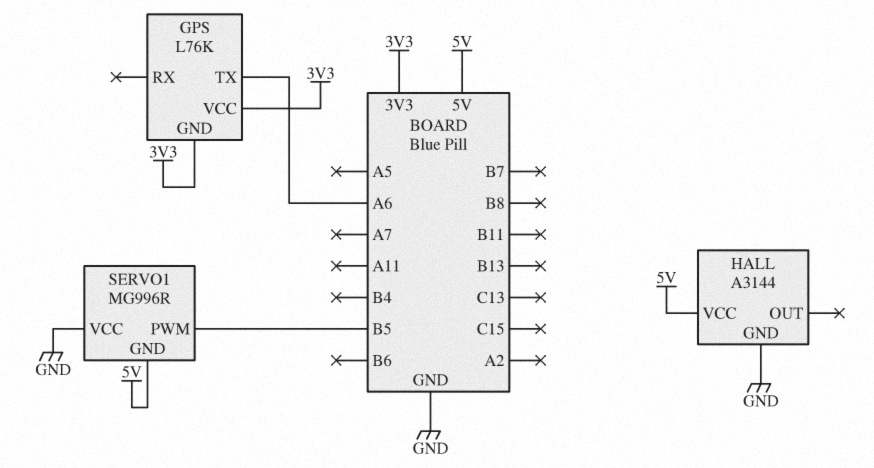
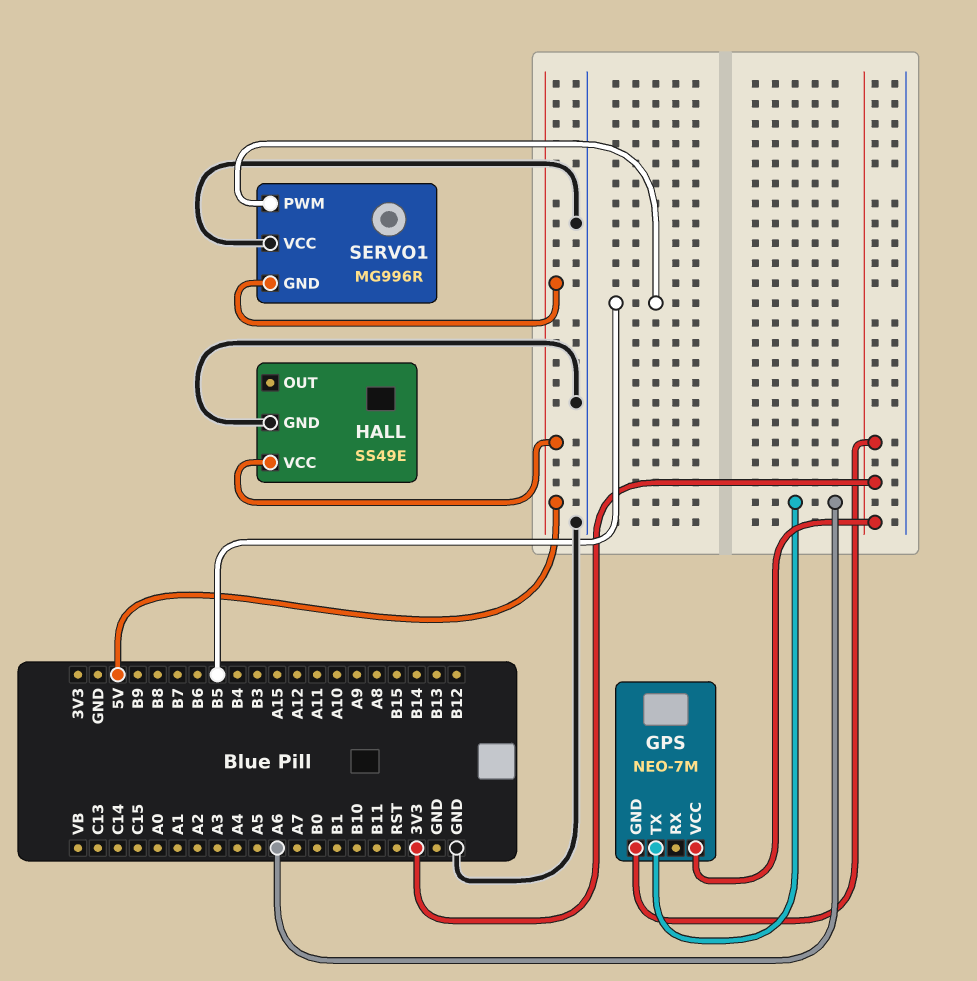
GPS: L76K -> NEO-7M
HALL: A3144 -> SS49E

